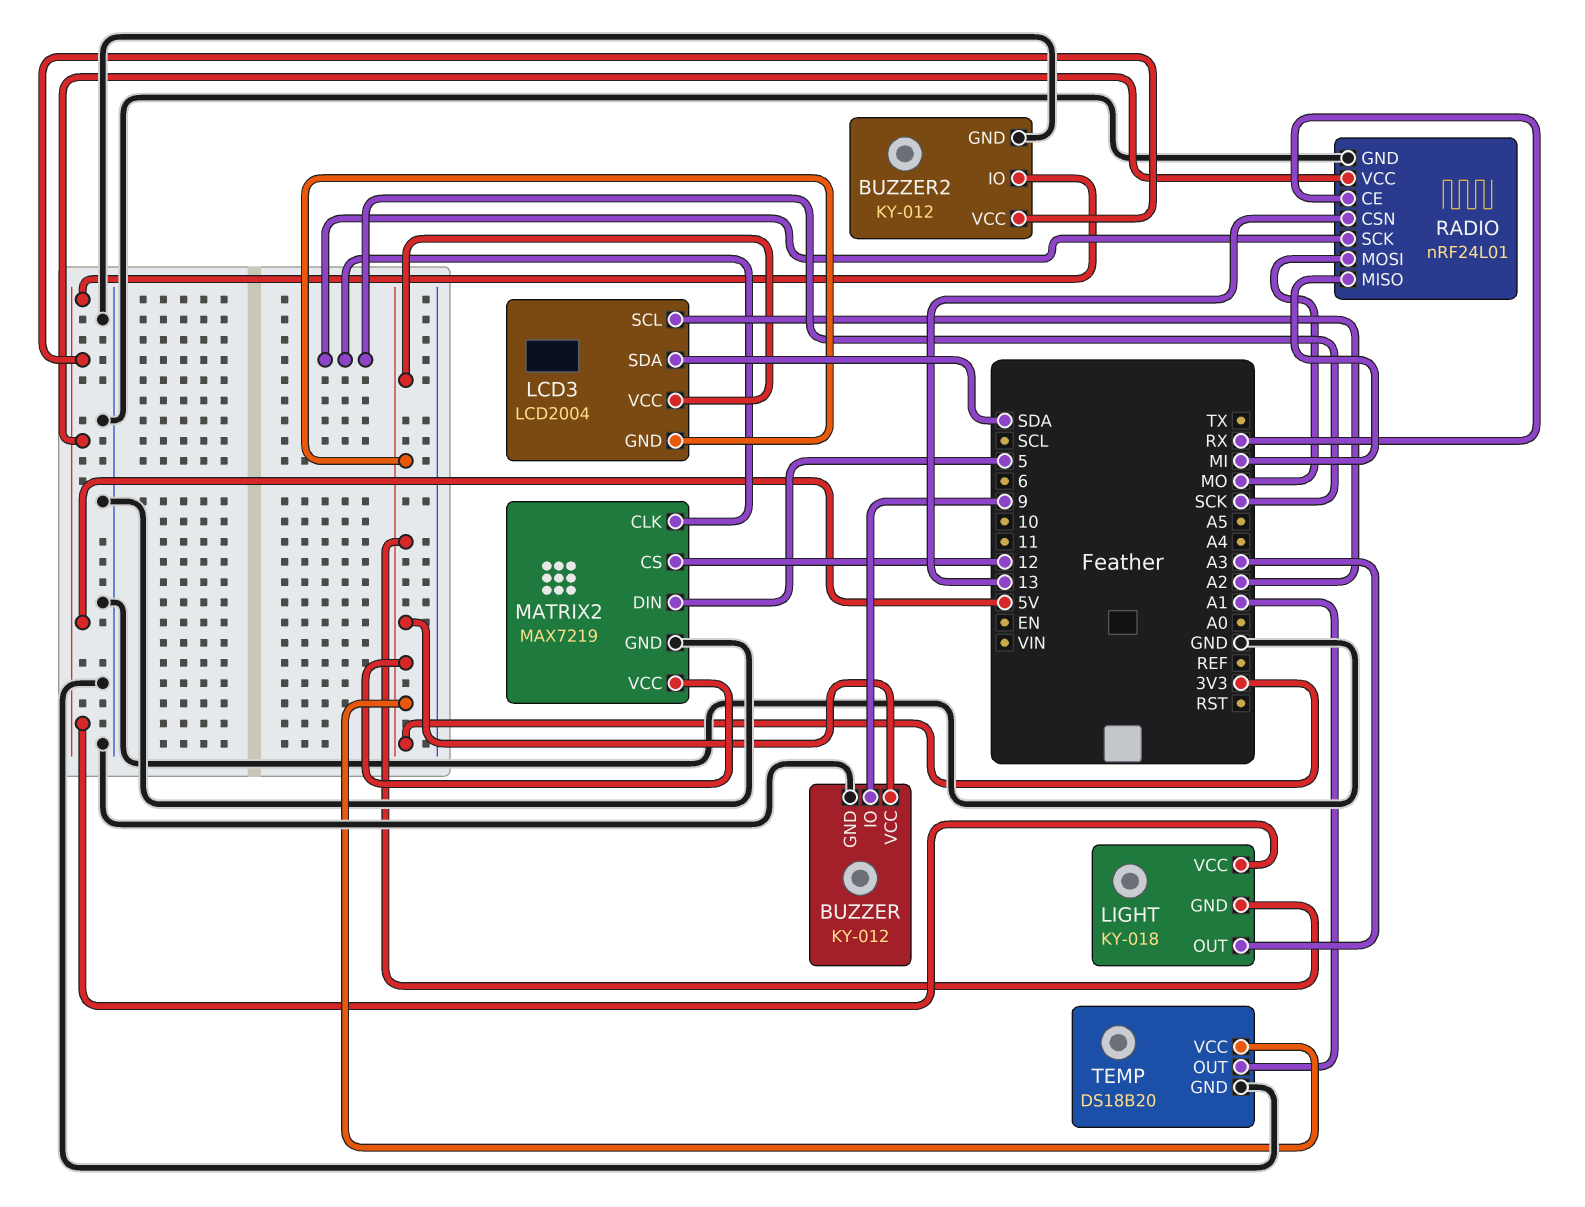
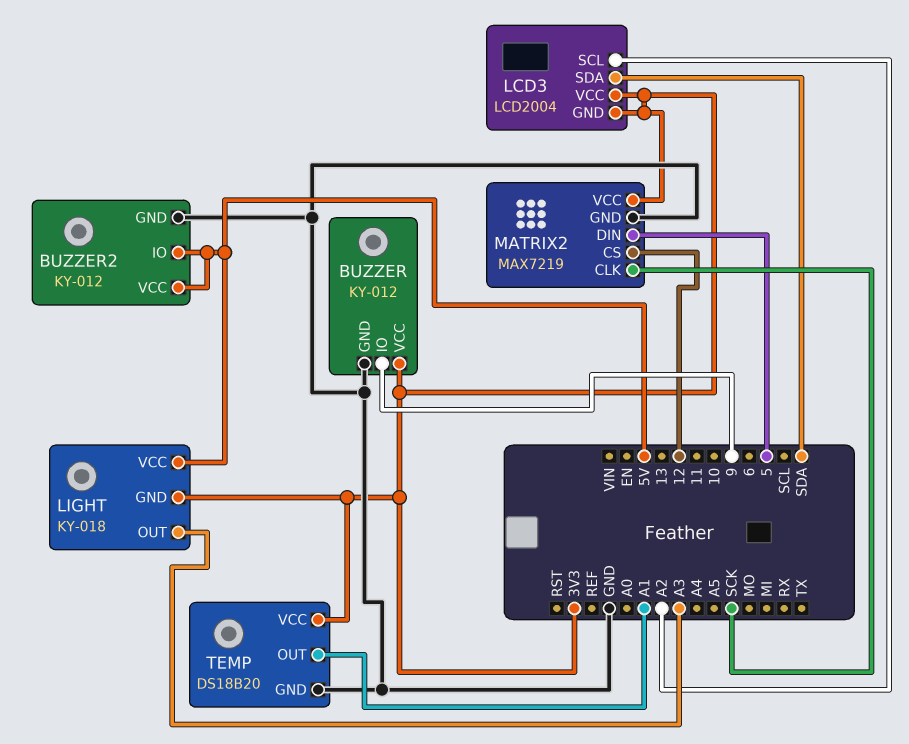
RADIO: nRF24L01 -> none
RADIO pin CE: RX -> none
RADIO pin CSN: 13 -> none
RADIO pin GND: GND -> none
RADIO pin MISO: MI -> none
RADIO pin MOSI: MO -> none
RADIO pin SCK: SCK -> none
RADIO pin VCC: 5V -> none

